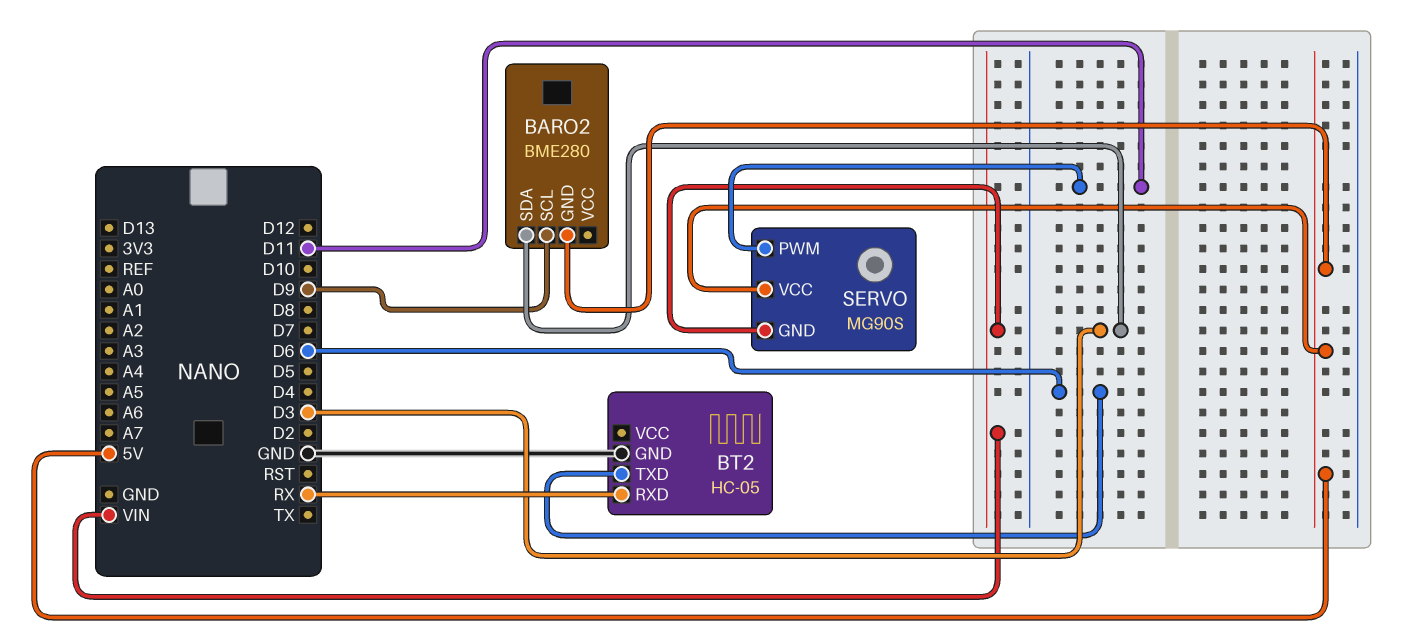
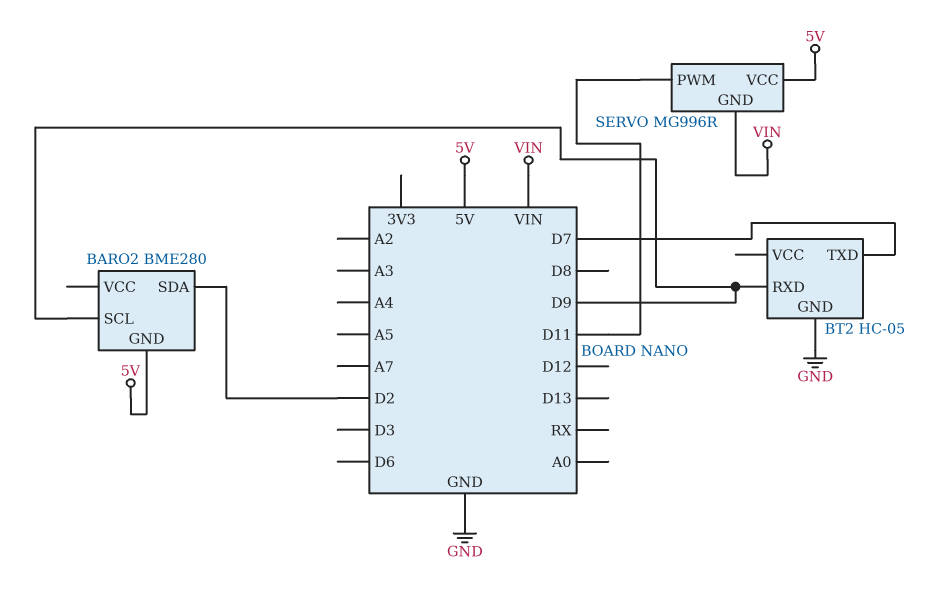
BARO2 pin SDA: D3 -> D2
BT2 pin RXD: RX -> D9
BT2 pin TXD: D6 -> D7
SERVO: MG90S -> MG996R

